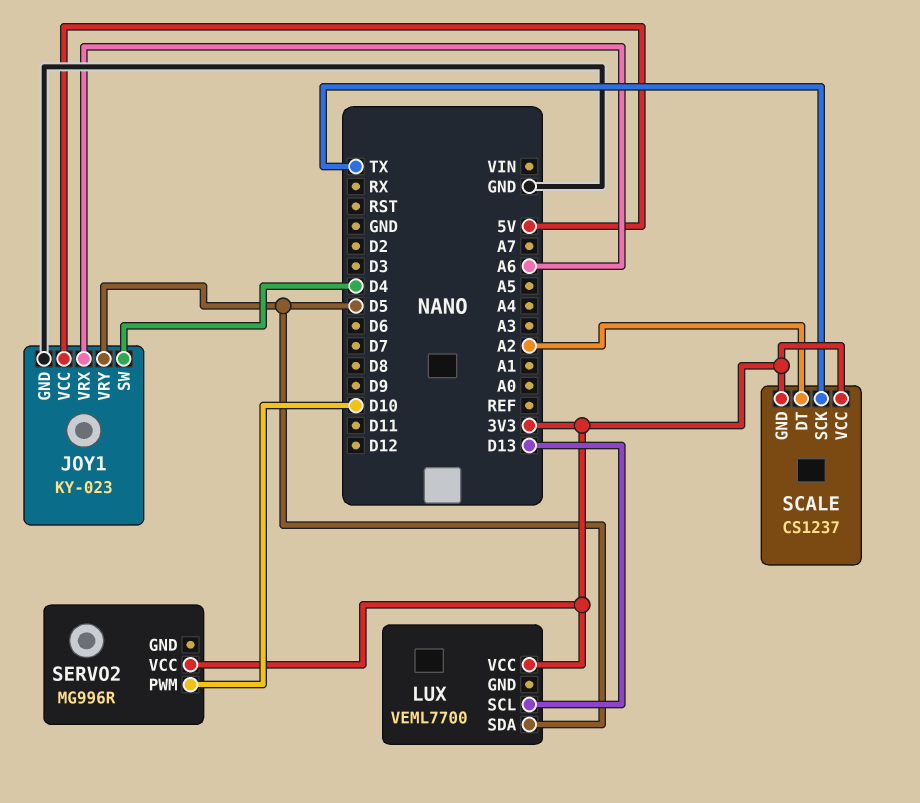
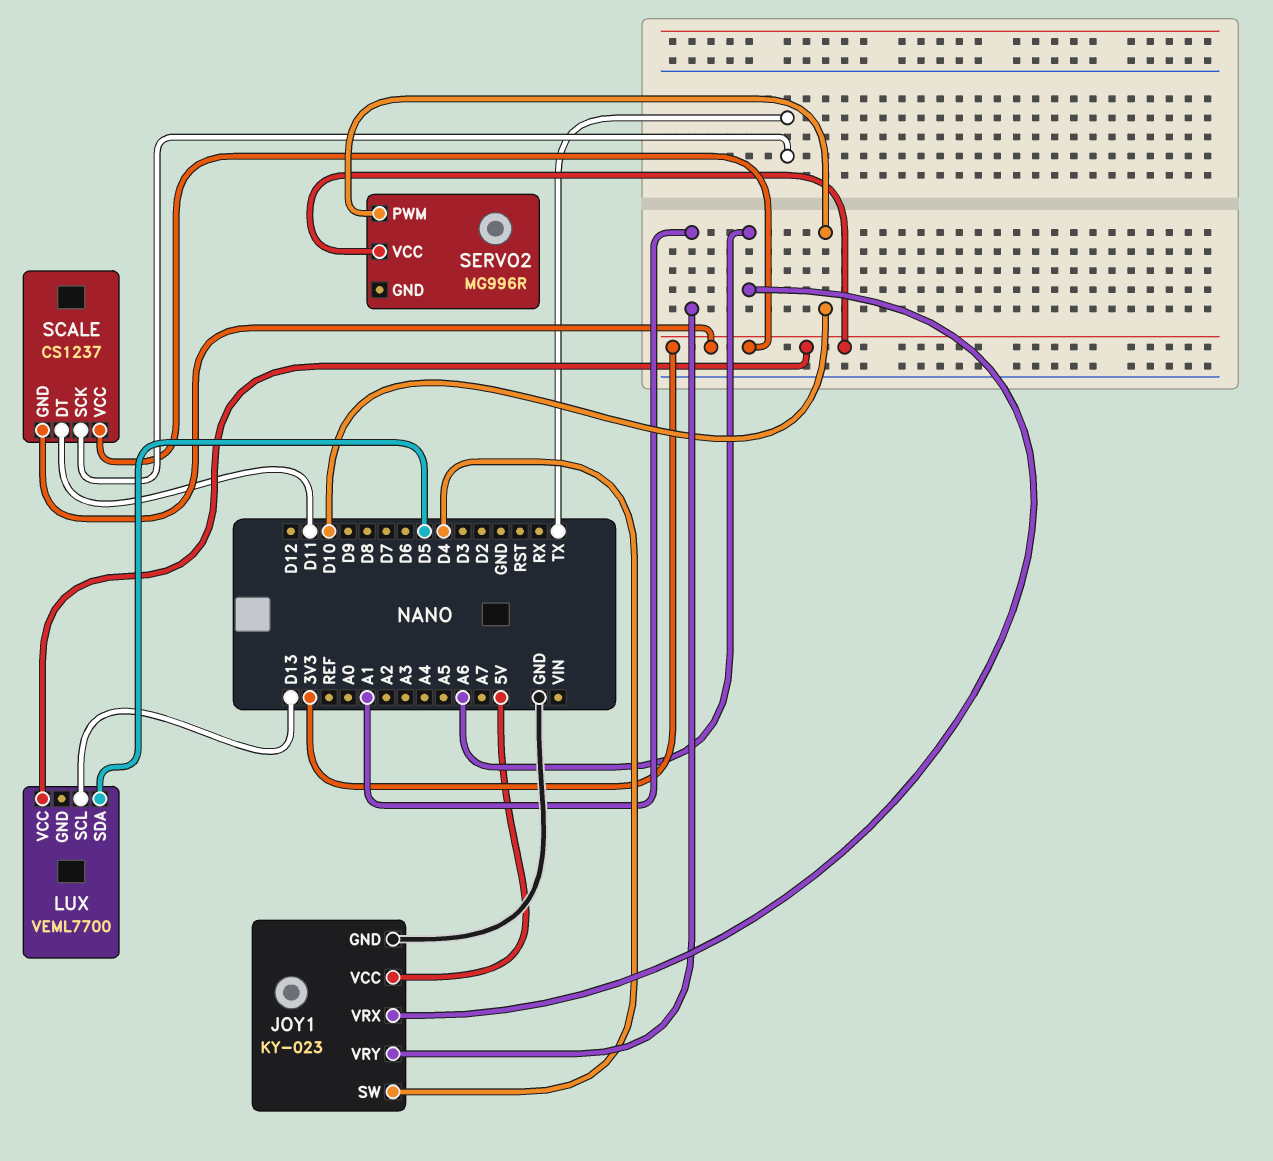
JOY1 pin VRY: D5 -> A1
SCALE pin DT: A2 -> D11

